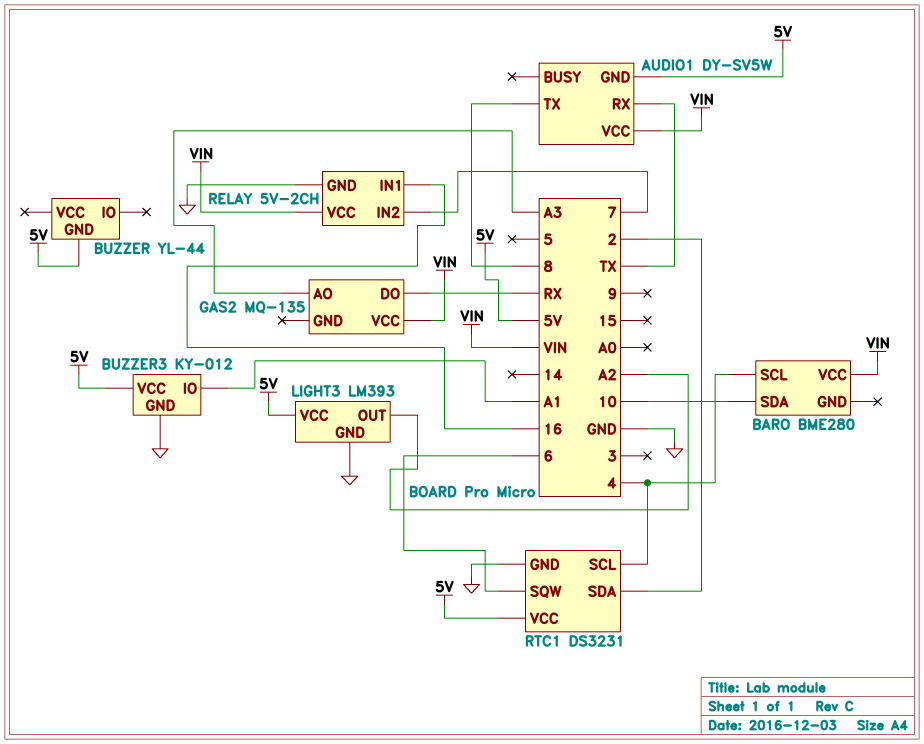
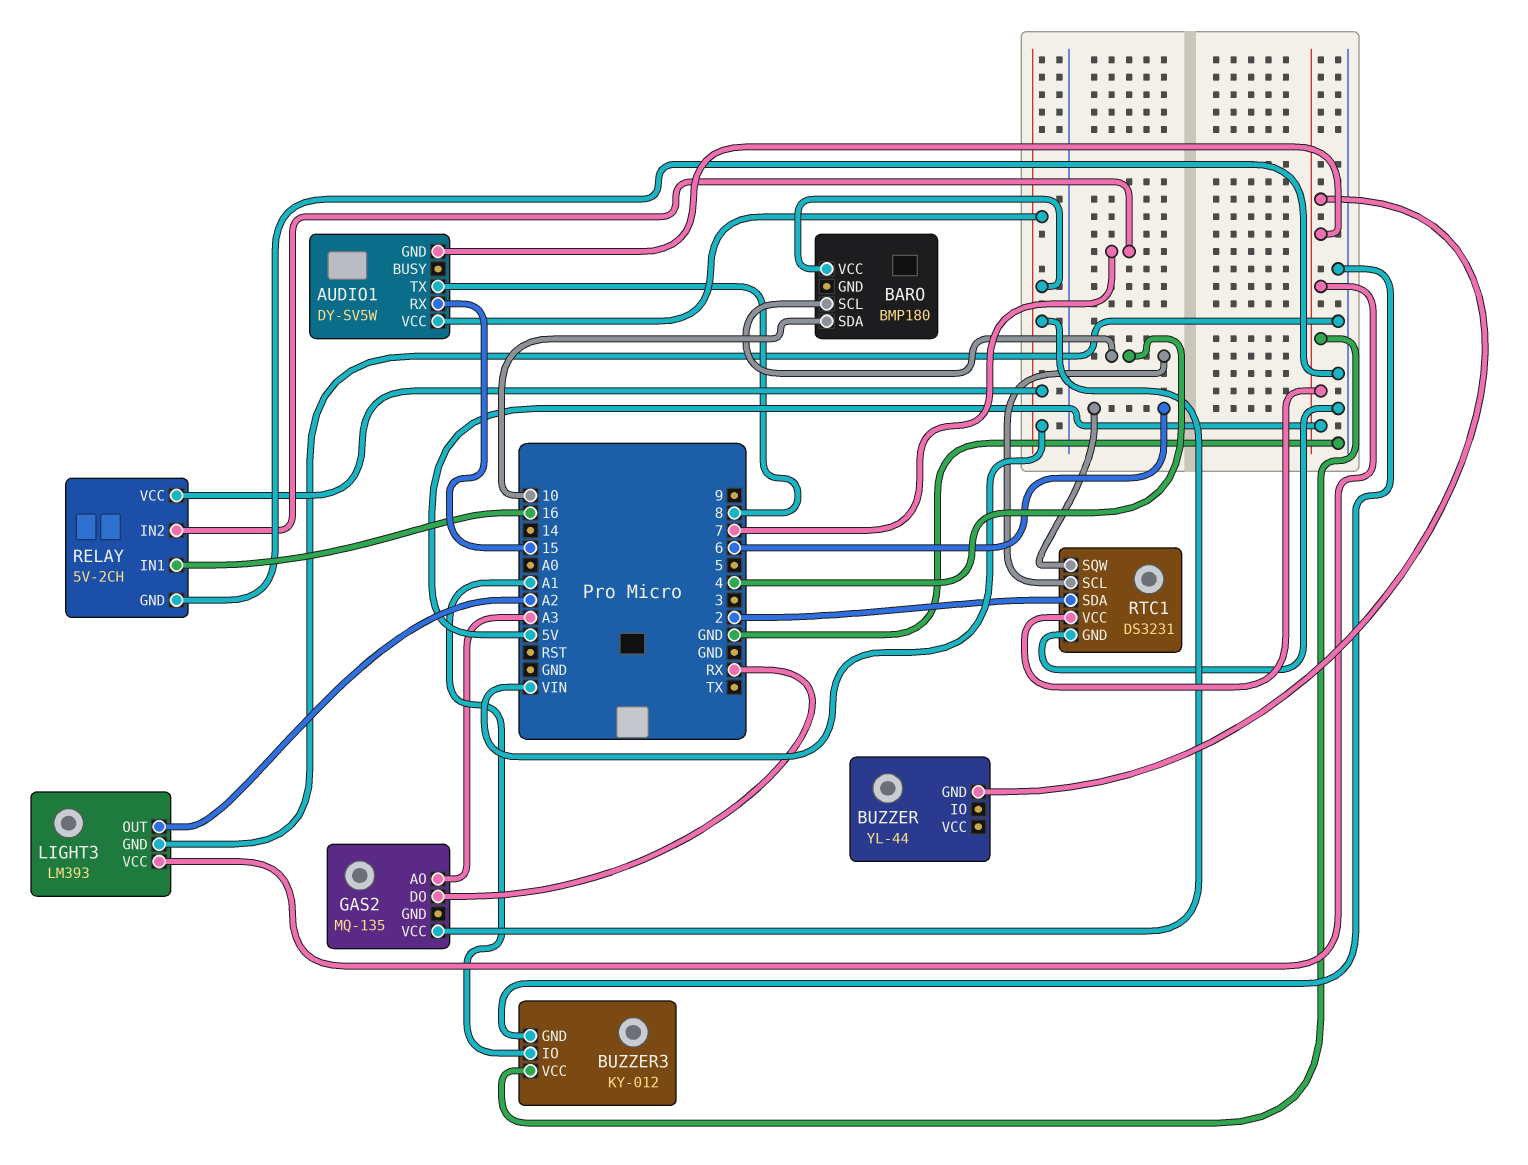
AUDIO1 pin RX: TX -> 15
BARO: BME280 -> BMP180

